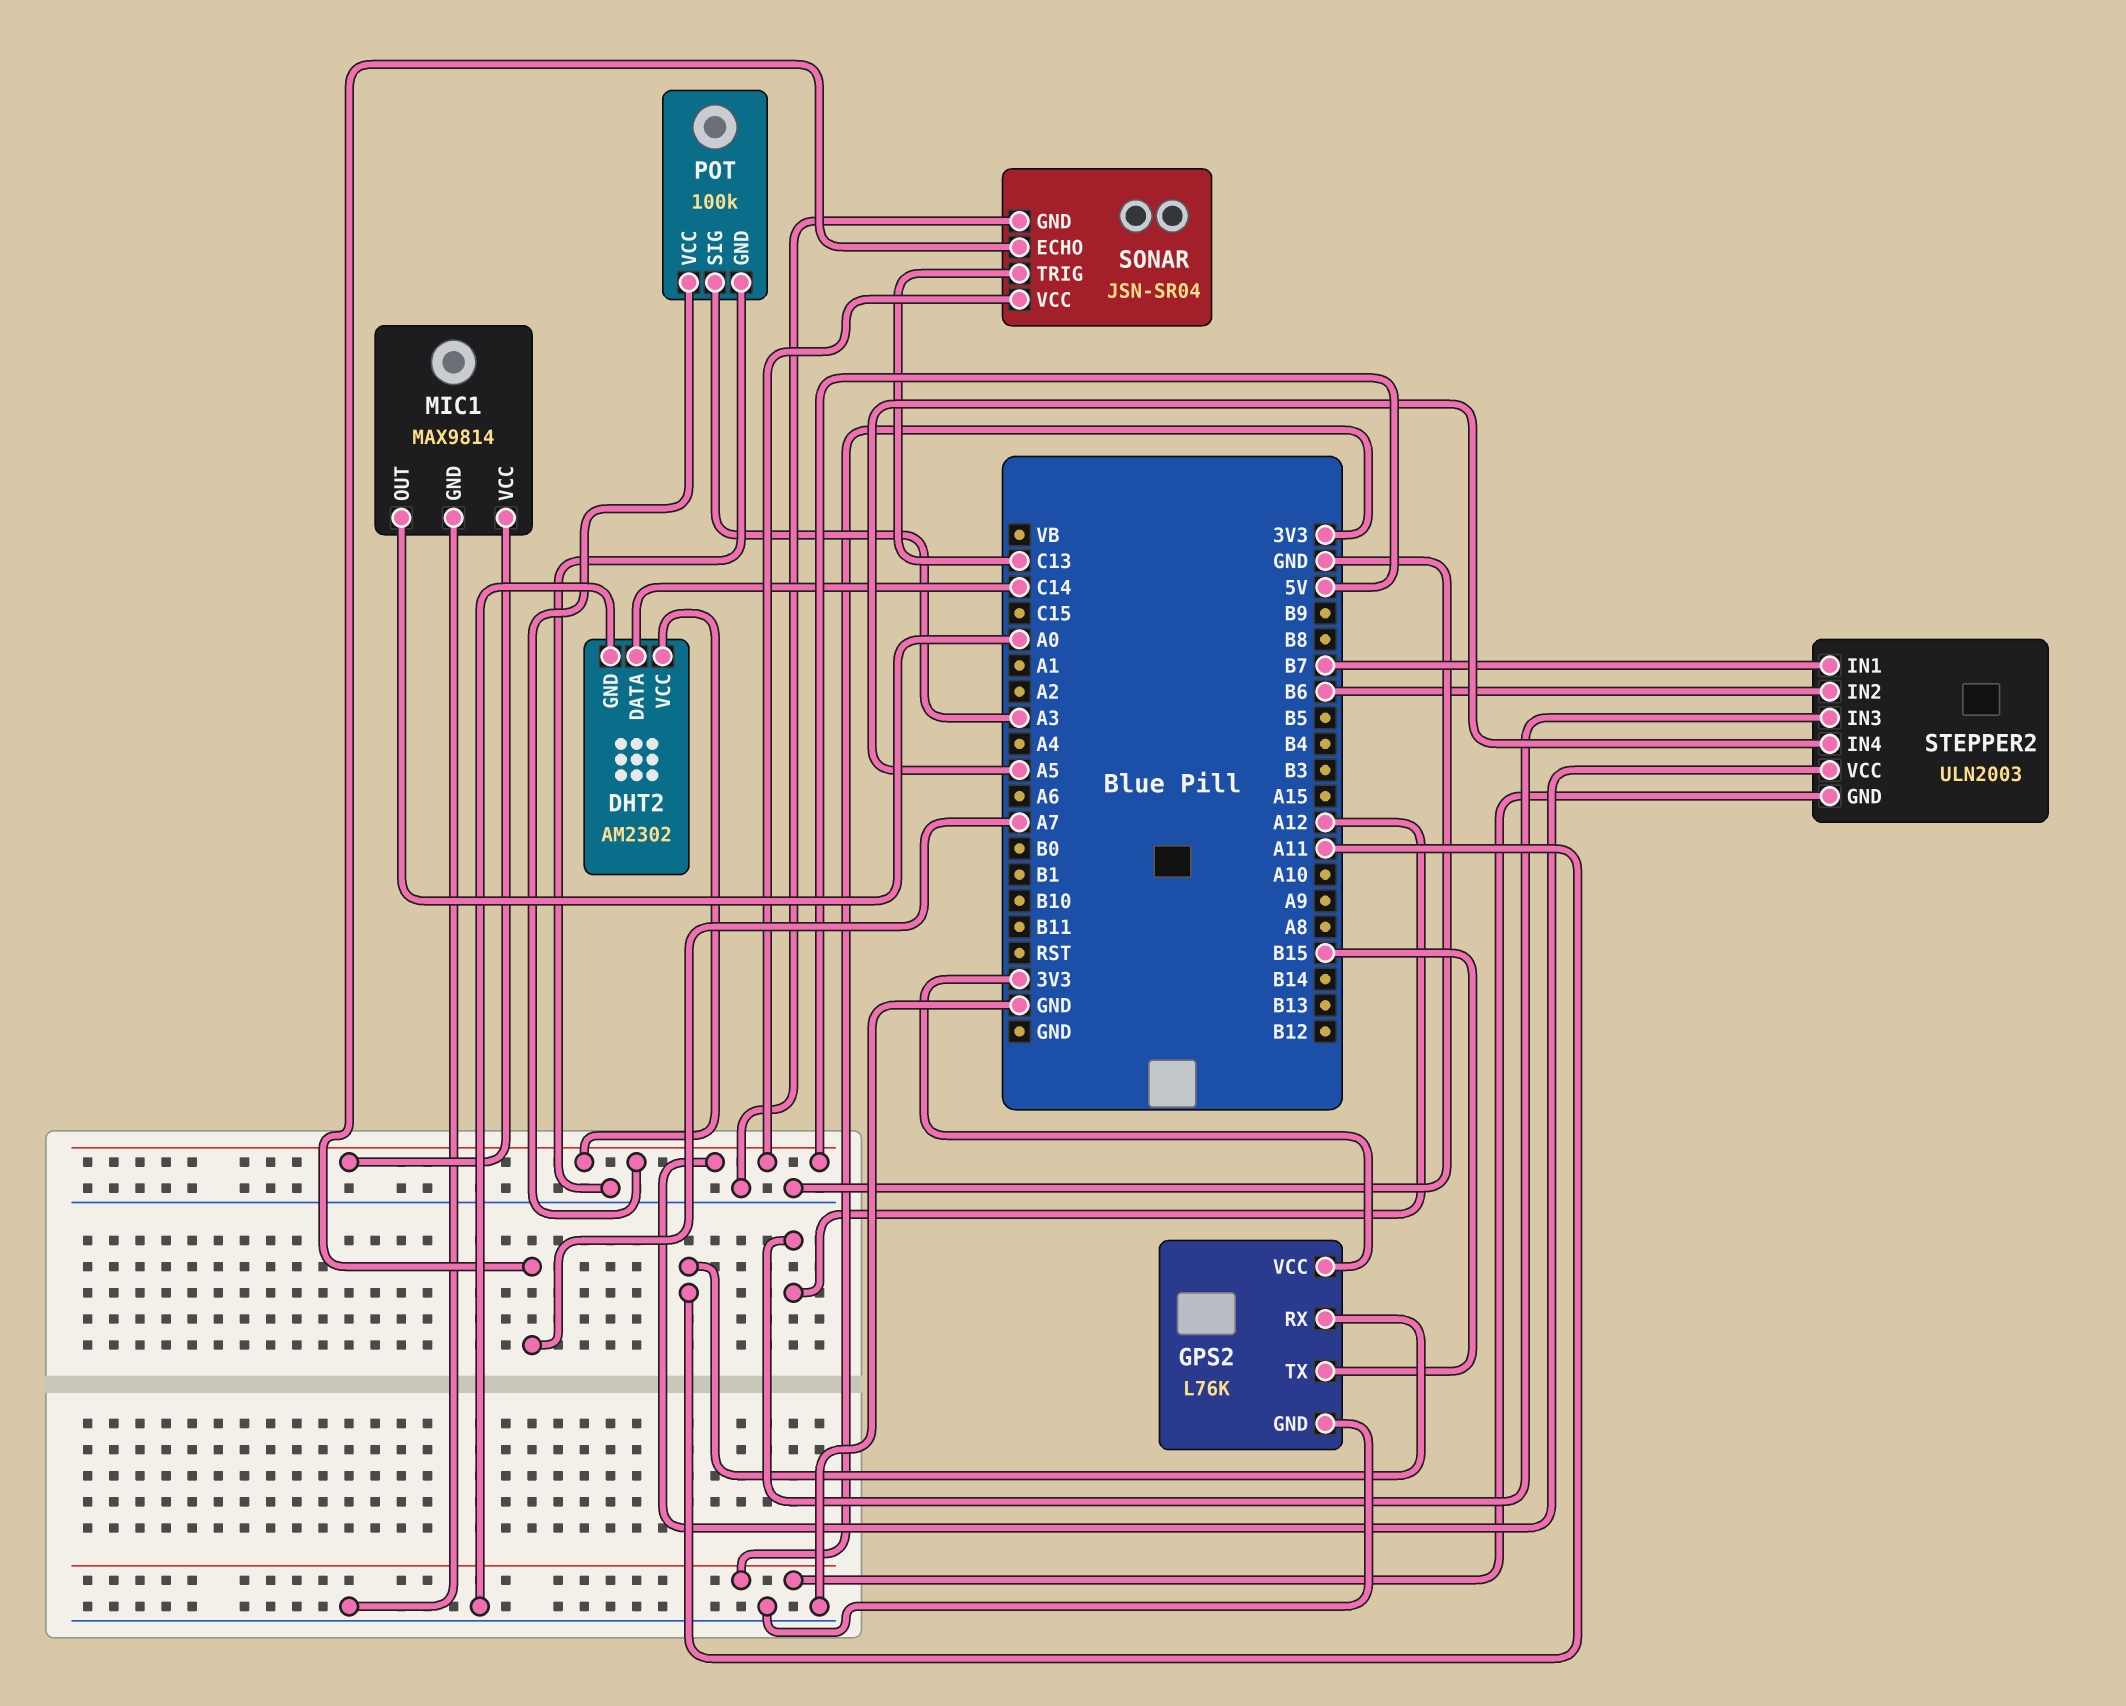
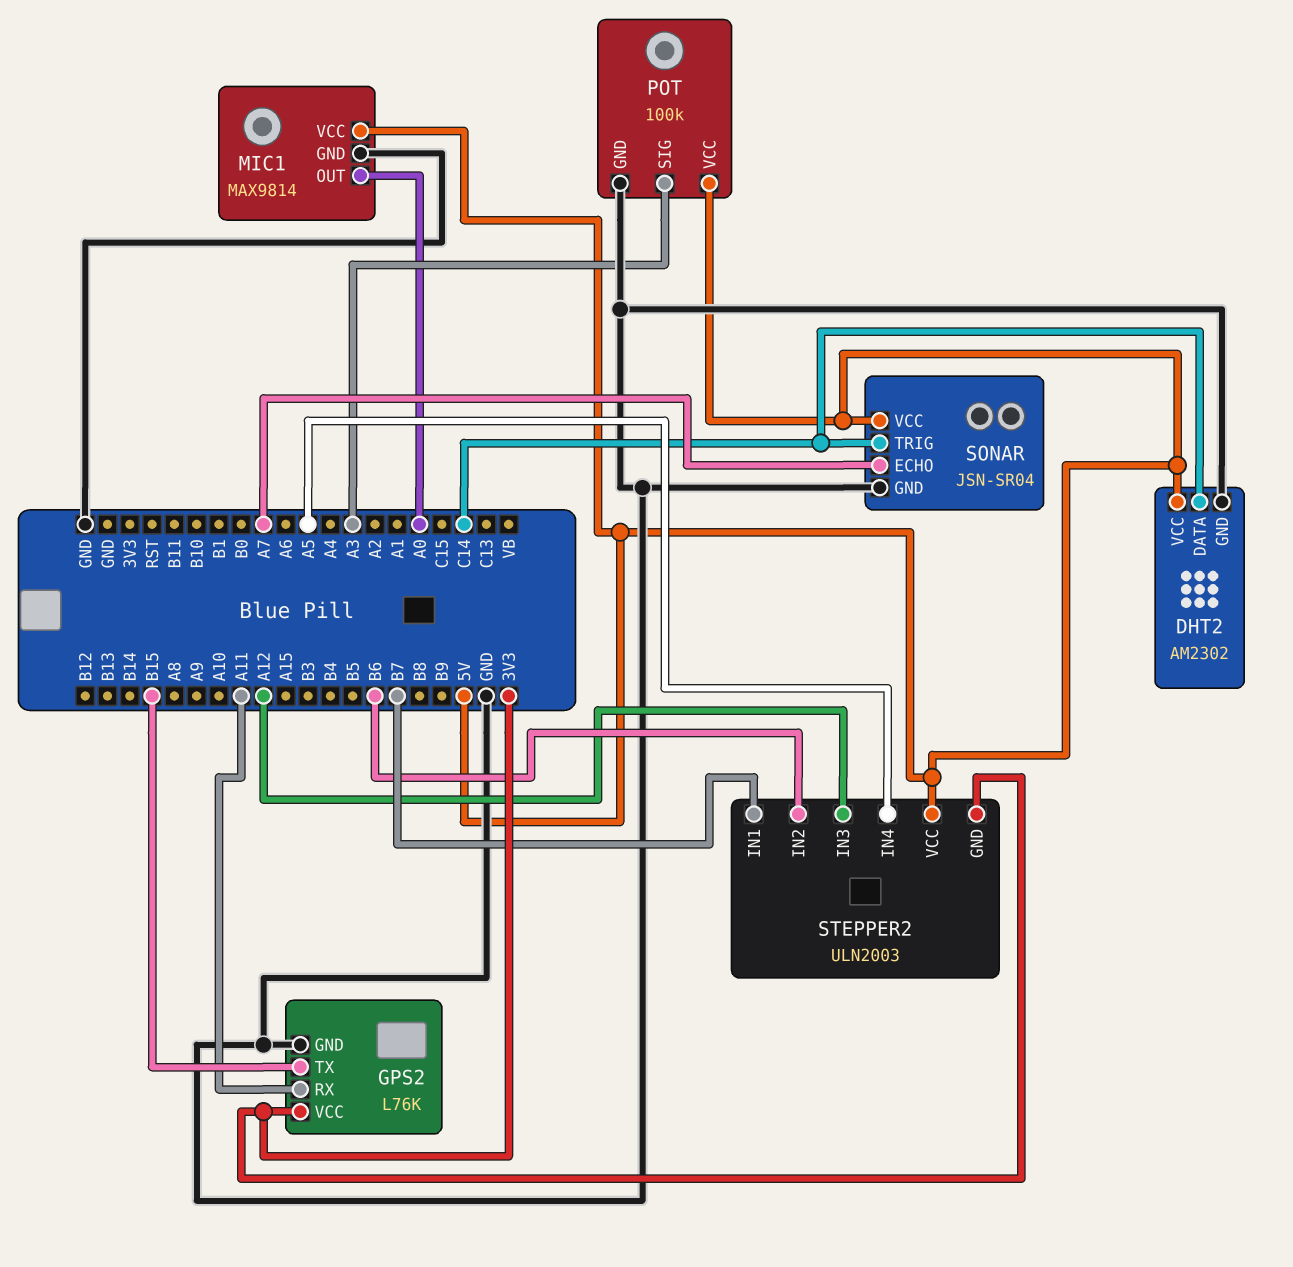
SONAR pin TRIG: C13 -> C14

